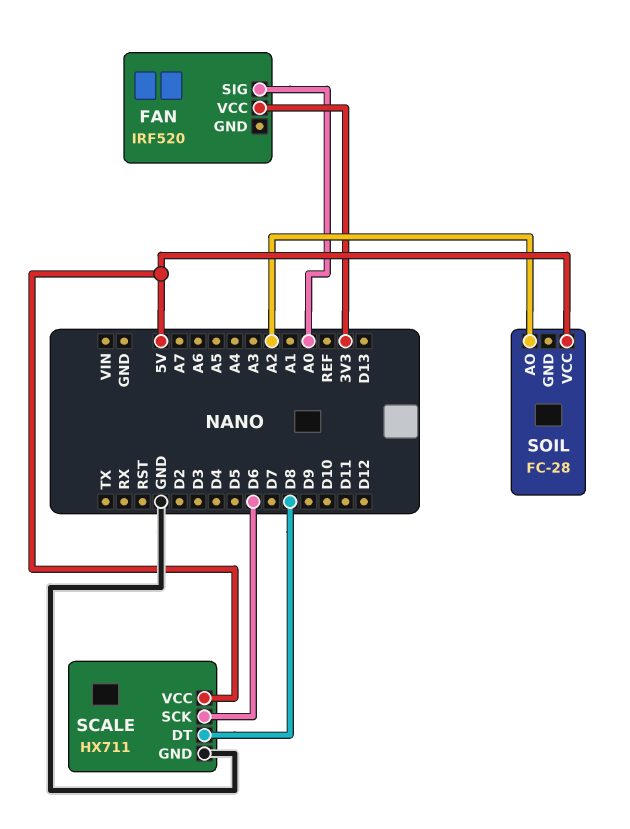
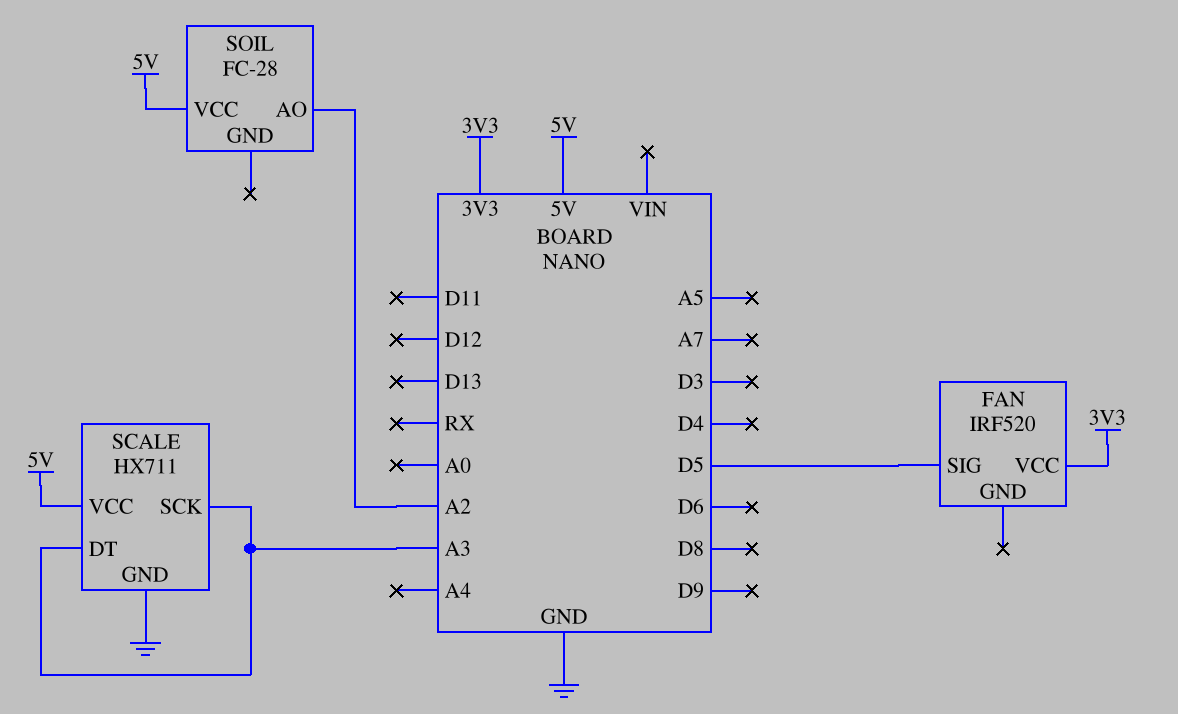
FAN pin SIG: A0 -> D5
SCALE pin DT: D8 -> A3
SCALE pin SCK: D6 -> A3

